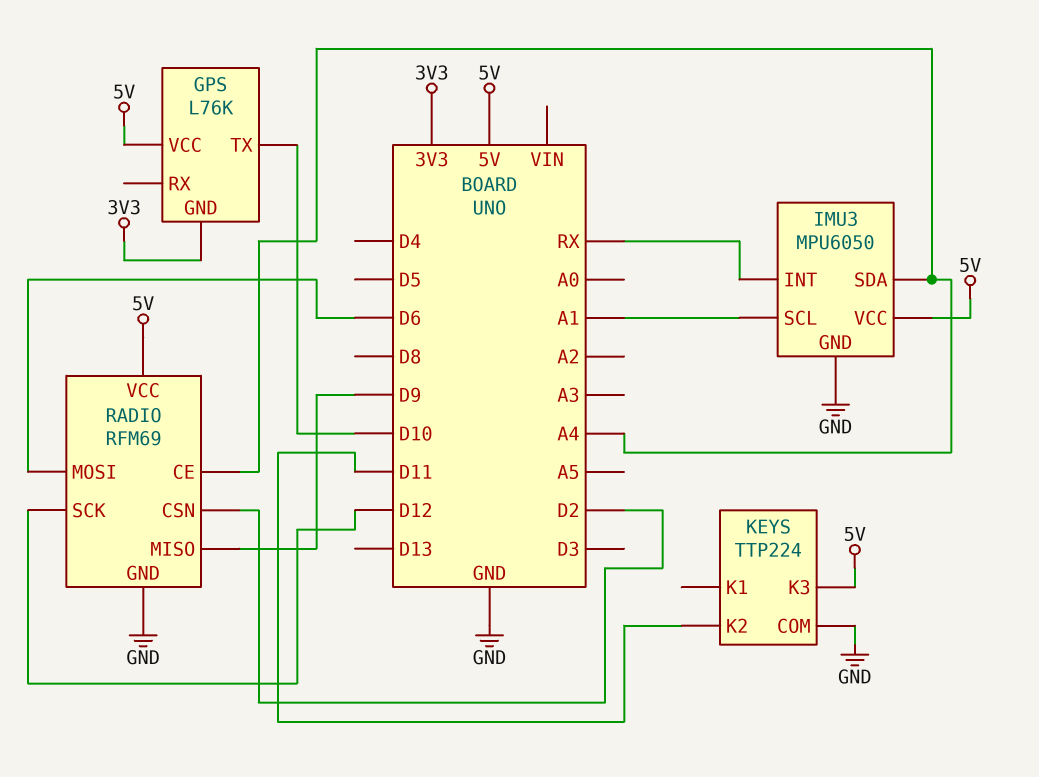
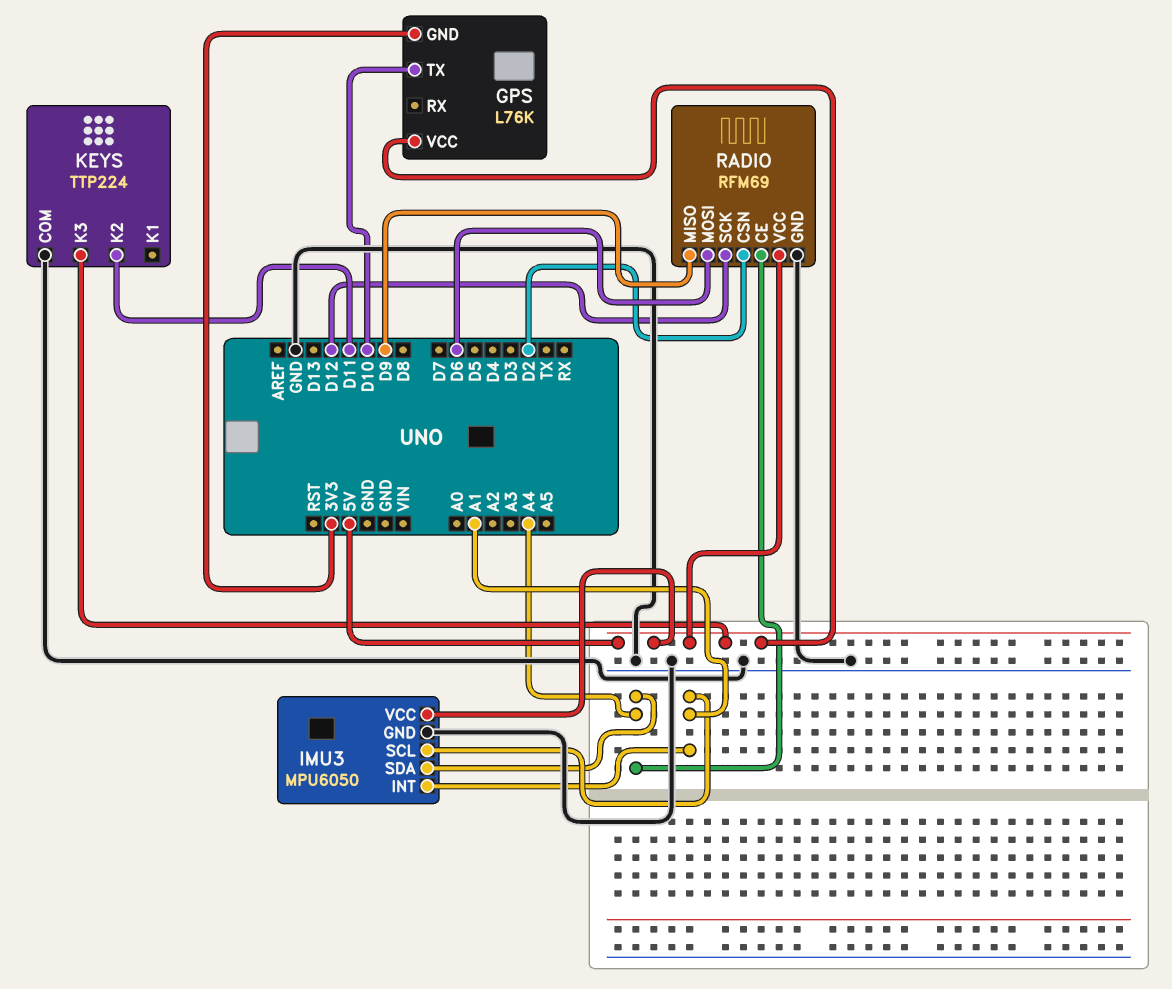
IMU3 pin INT: RX -> A1

